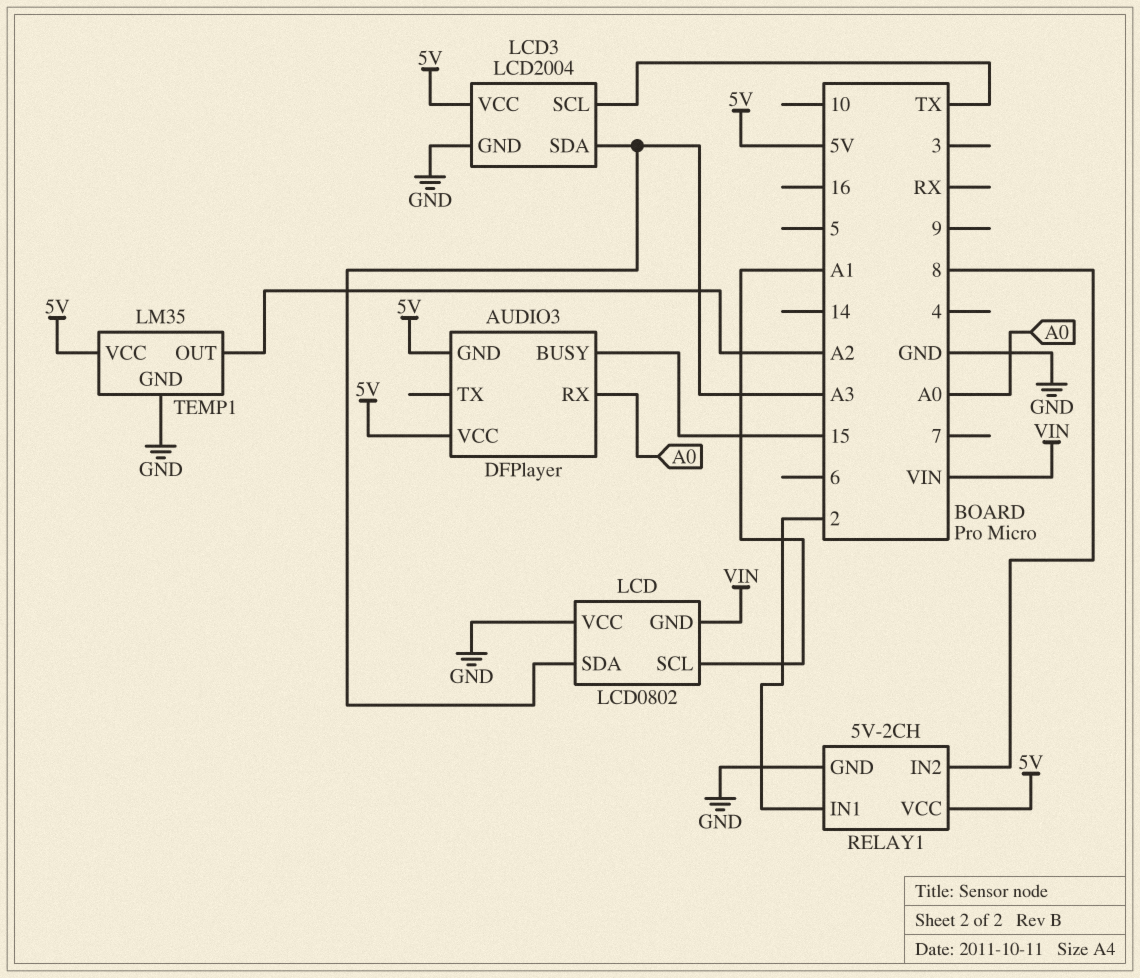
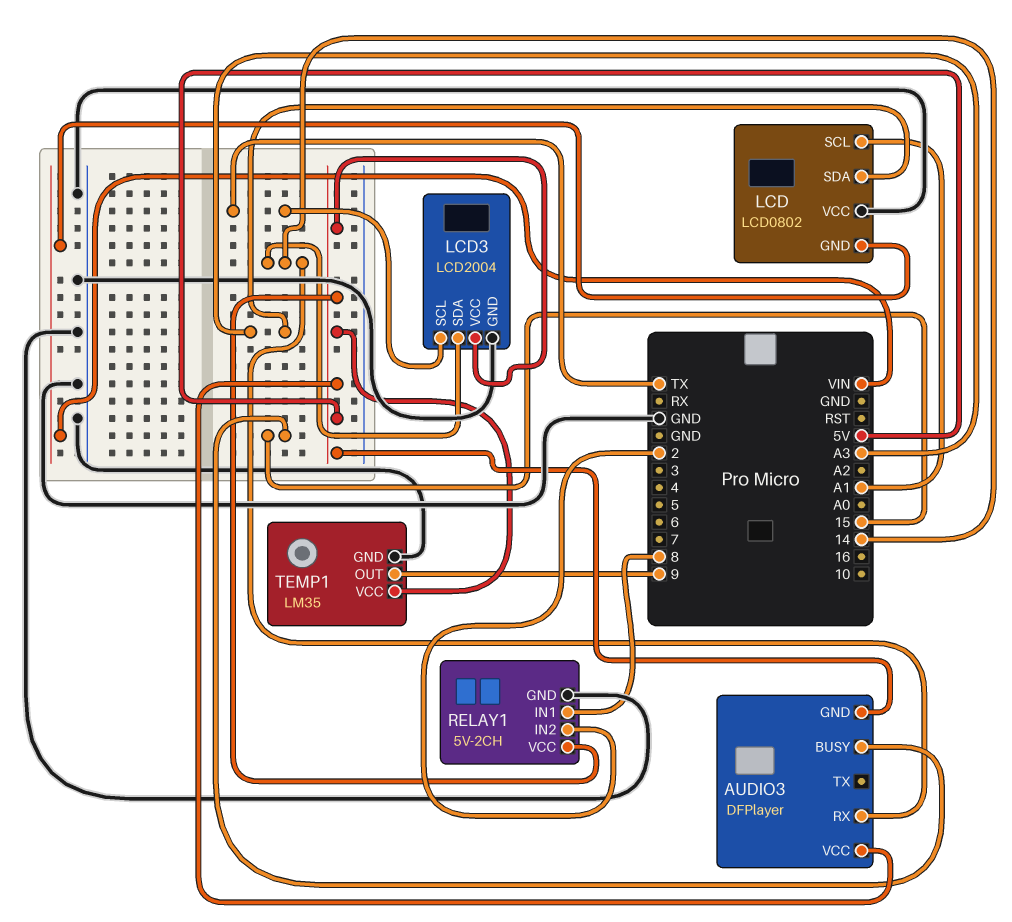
AUDIO3 pin RX: A0 -> 14
LCD3 pin SDA: A3 -> 14
RELAY1 pin IN1: 2 -> 8
RELAY1 pin IN2: 8 -> 2
TEMP1 pin OUT: A2 -> 9

